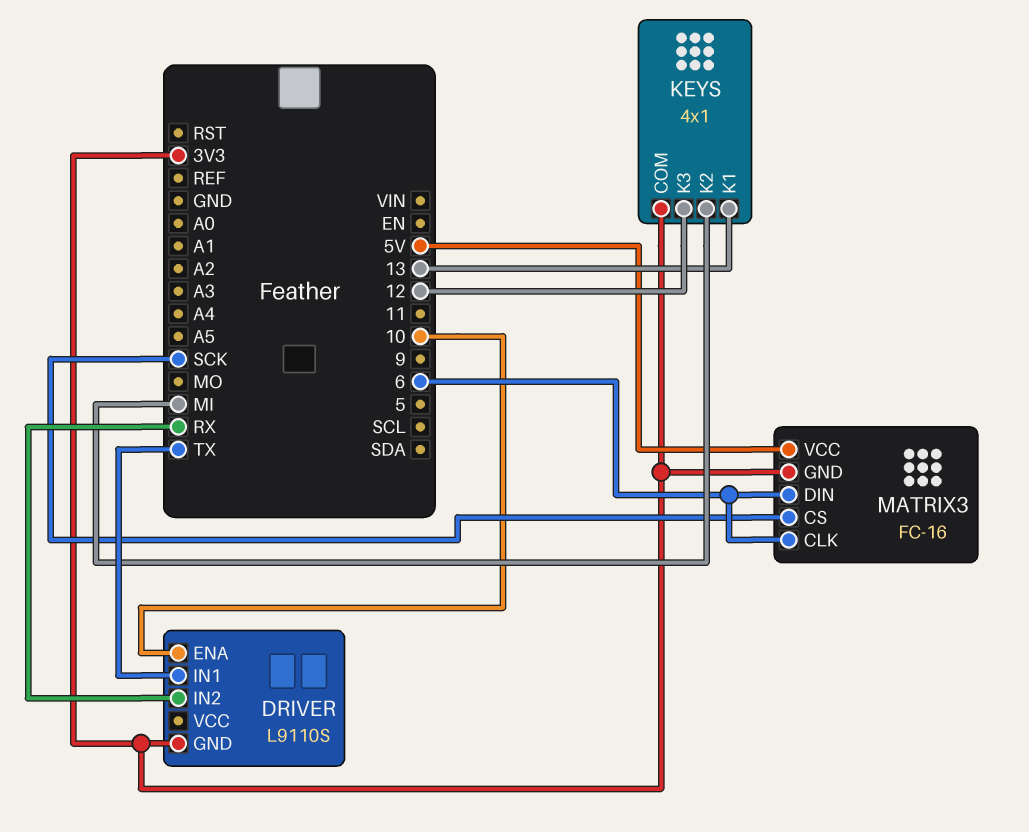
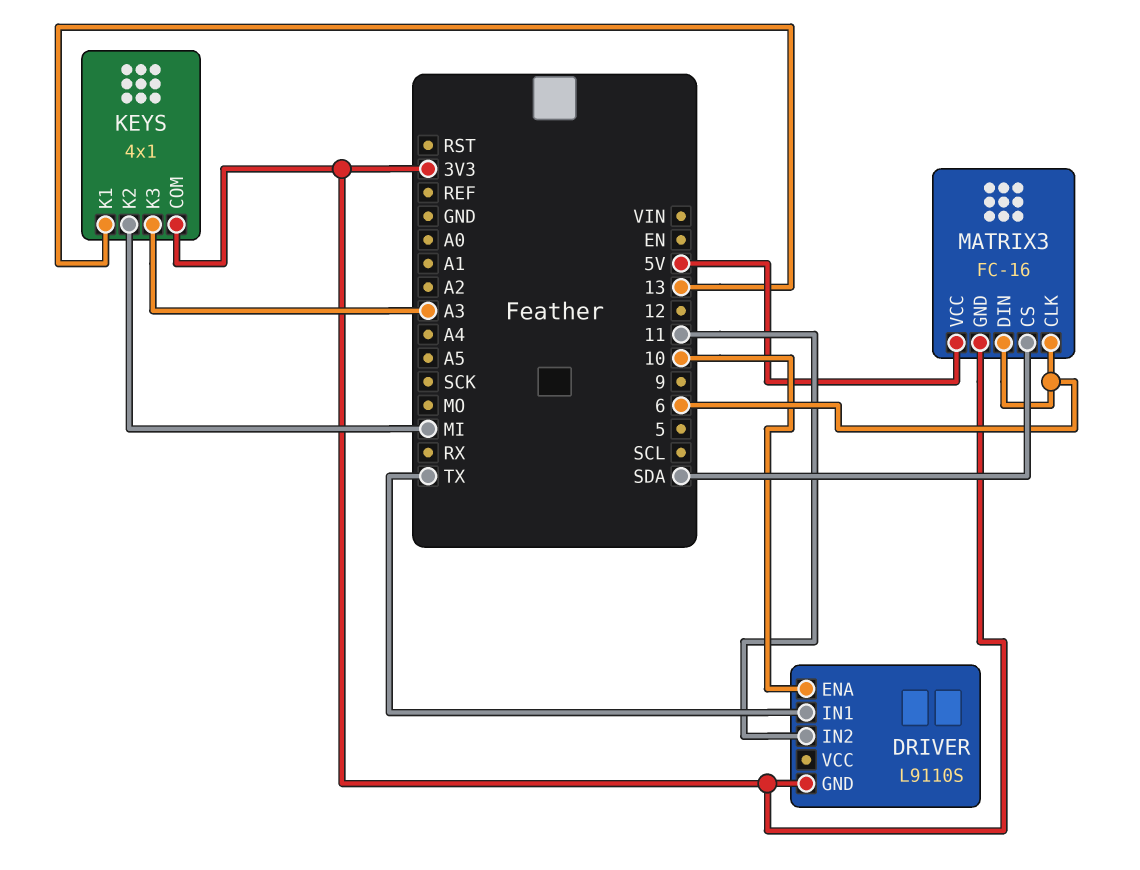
DRIVER pin IN2: RX -> 11
KEYS pin K3: 12 -> A3
MATRIX3 pin CS: SCK -> SDA

